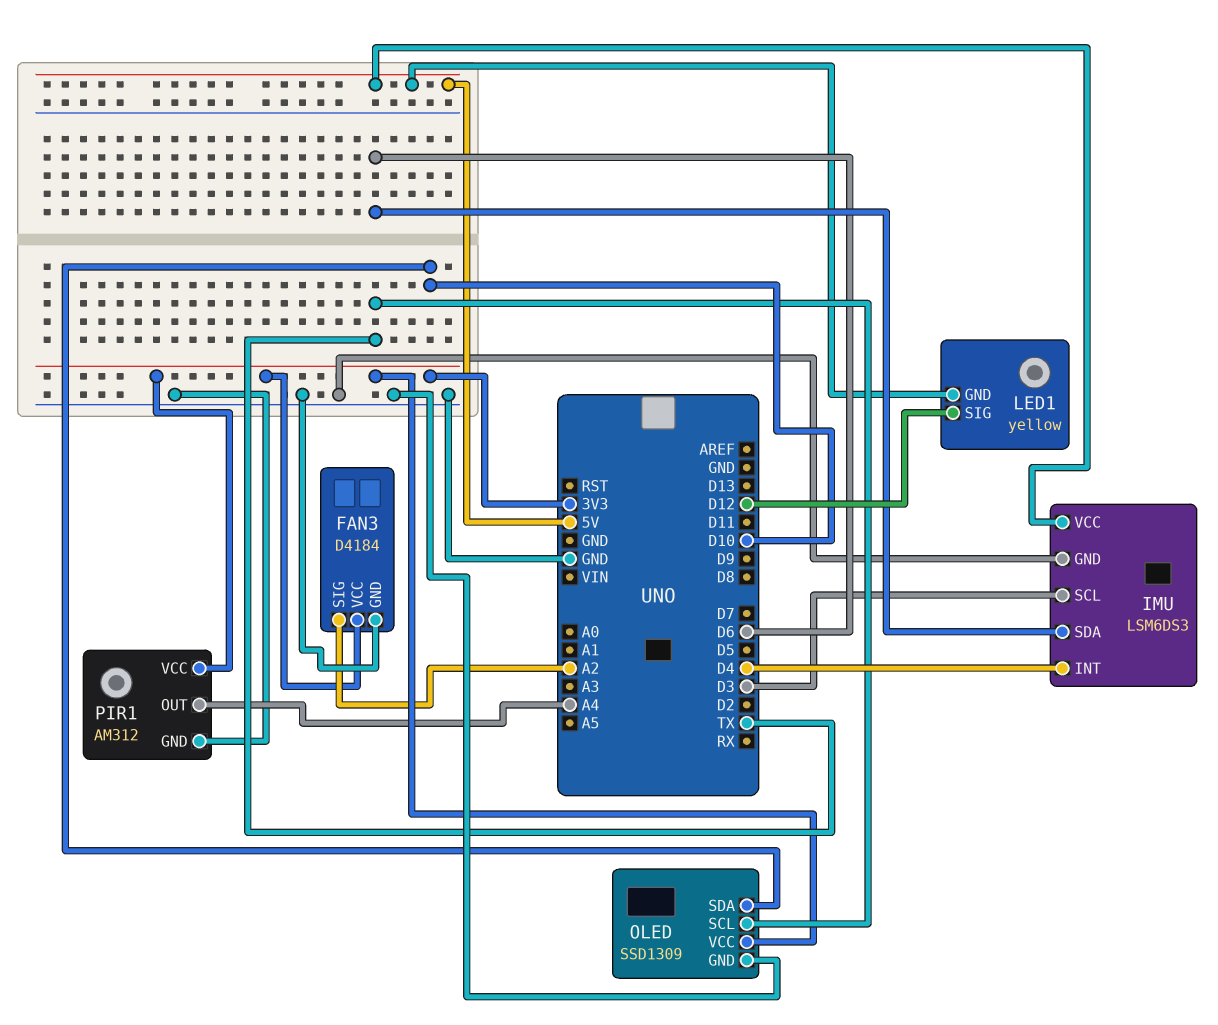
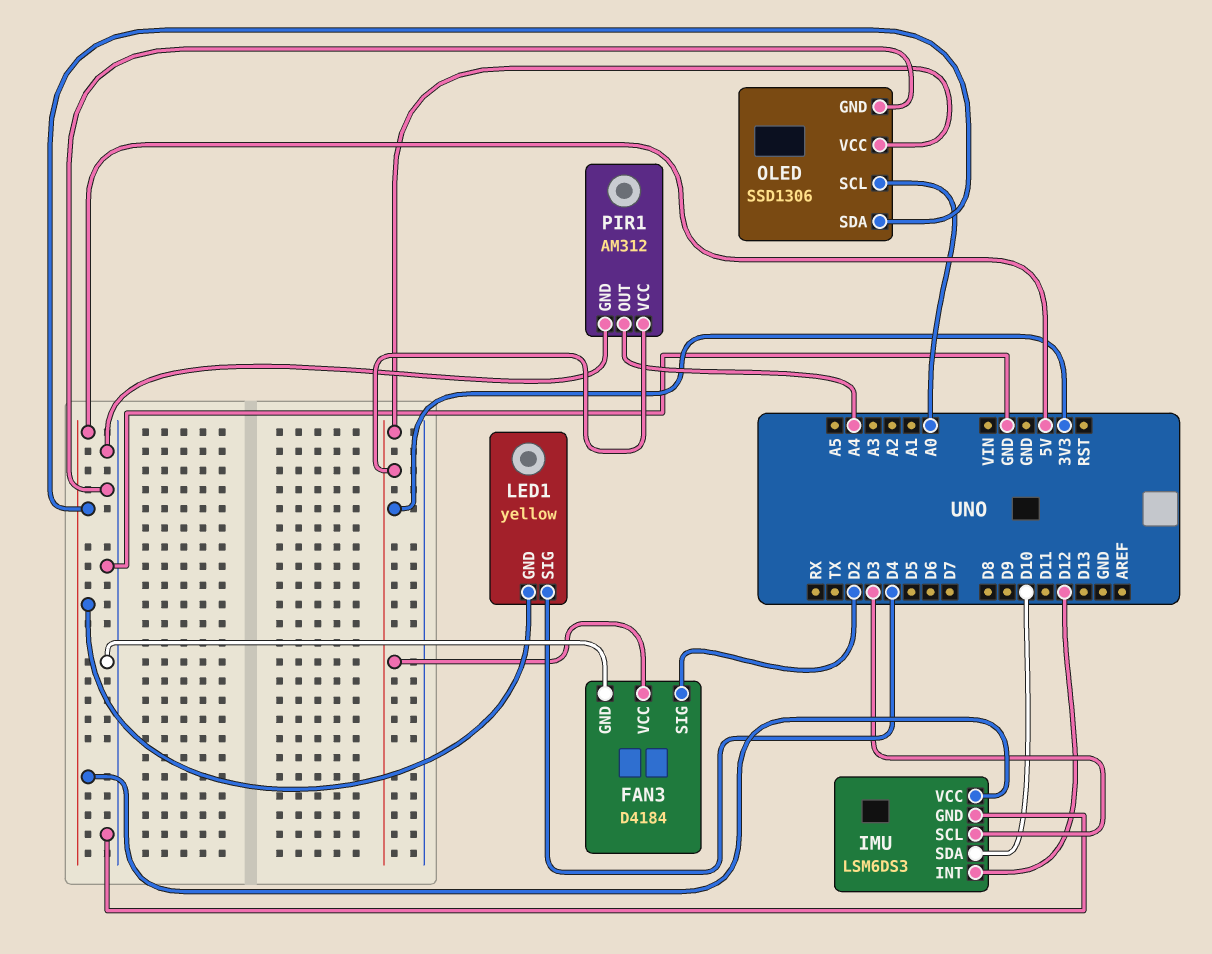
FAN3 pin SIG: A2 -> D2
IMU pin INT: D4 -> D12
IMU pin SDA: D6 -> D10
LED1 pin SIG: D12 -> D4
OLED: SSD1309 -> SSD1306
OLED pin SCL: TX -> A0
OLED pin SDA: D10 -> 5V

